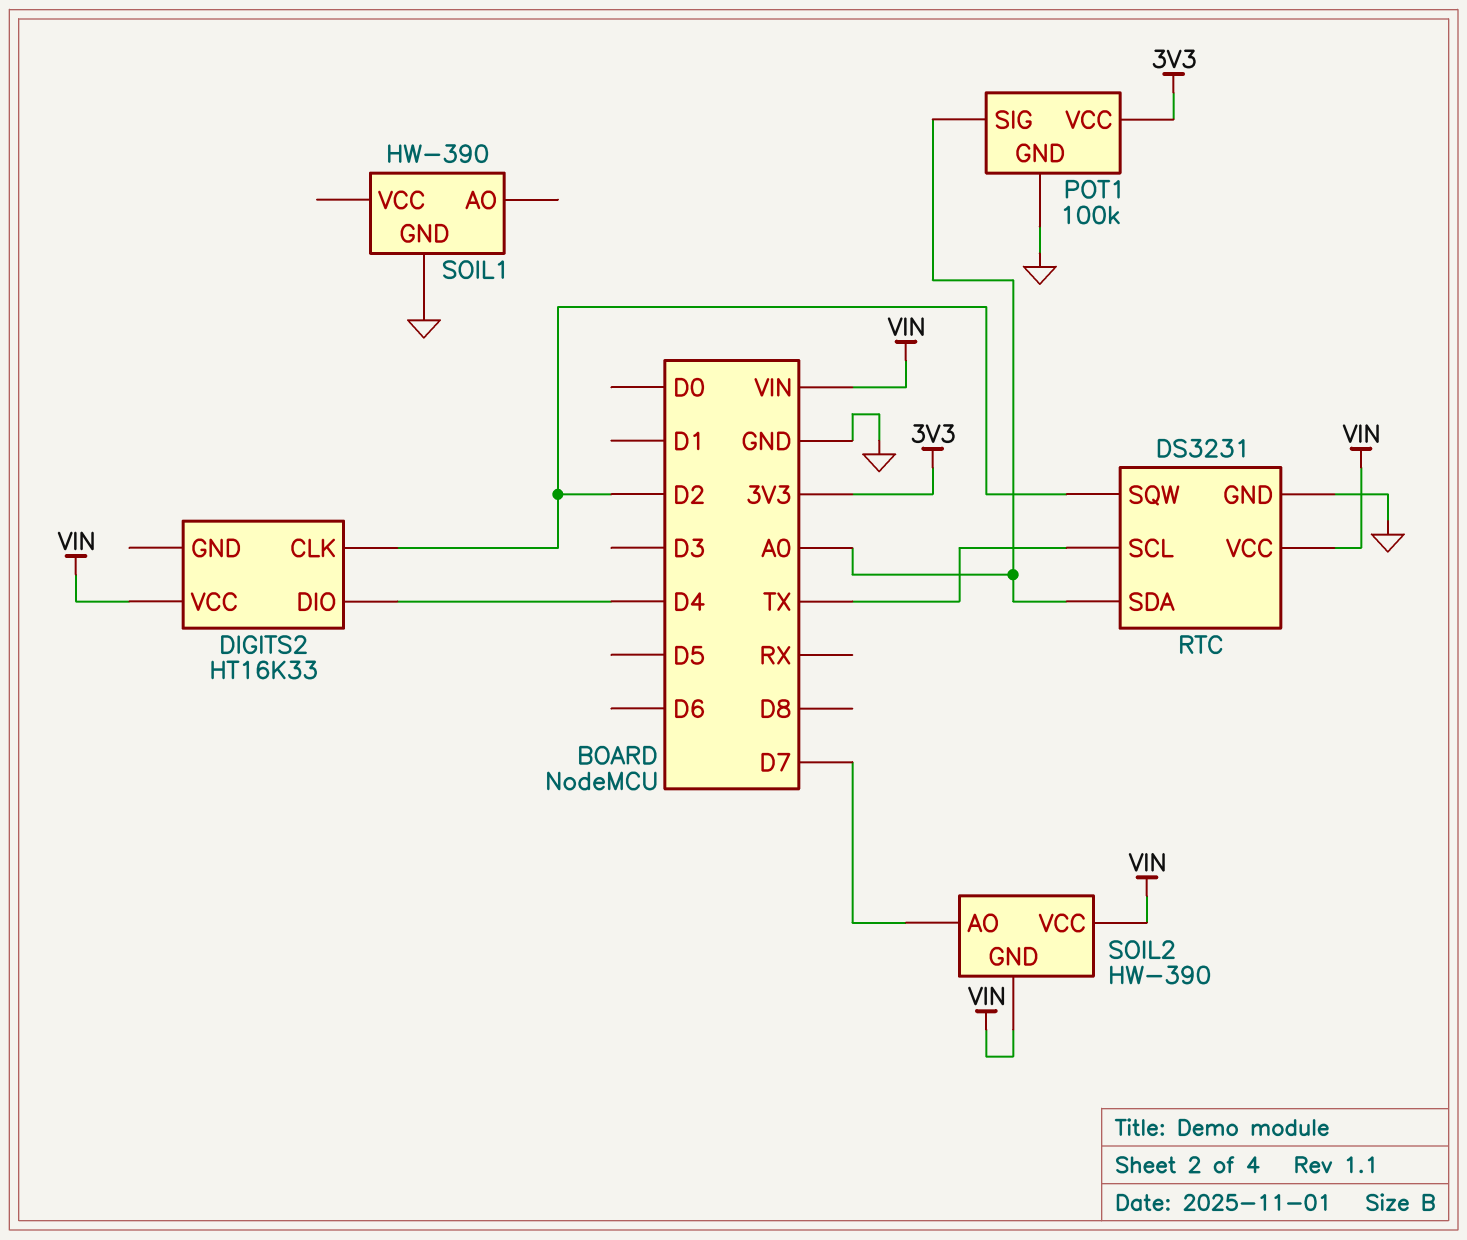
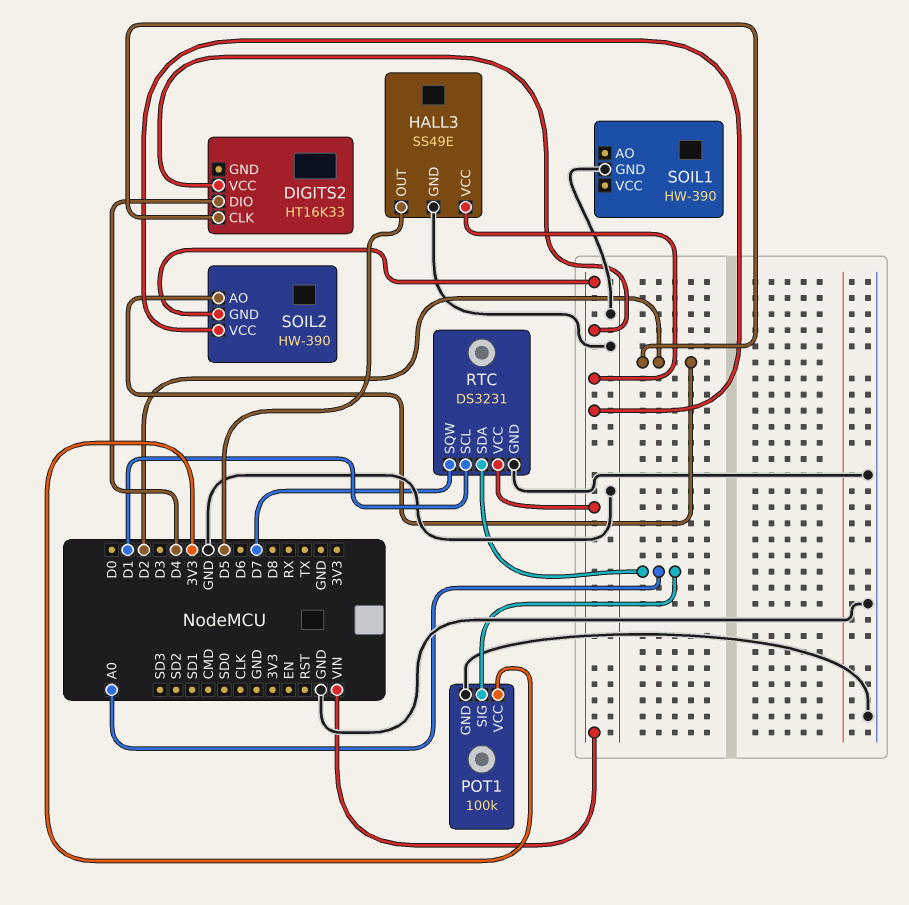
HALL3: none -> SS49E
HALL3 pin GND: none -> GND
HALL3 pin OUT: none -> D5
HALL3 pin VCC: none -> VIN
RTC pin SCL: TX -> D1
RTC pin SQW: D2 -> D7
SOIL2 pin AO: D7 -> D2

